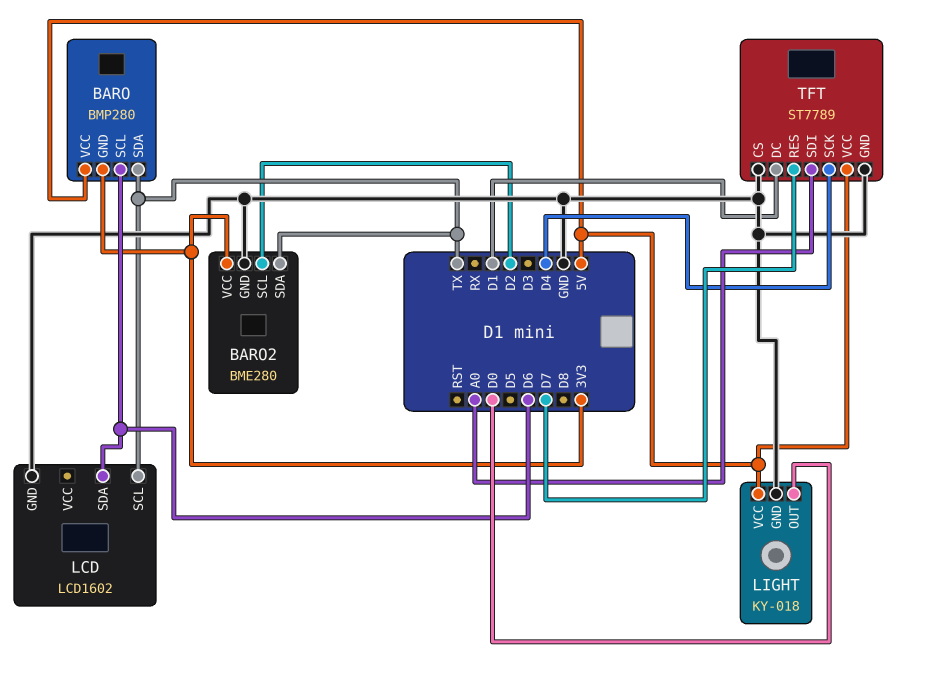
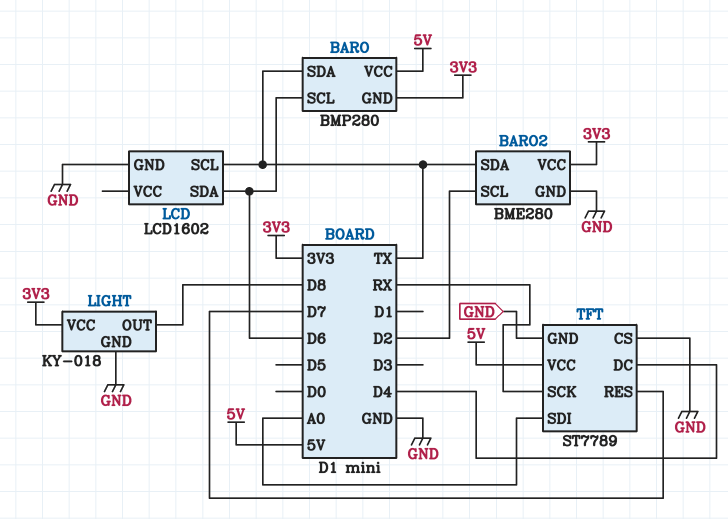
LIGHT pin OUT: D0 -> D8
LIGHT pin VCC: 5V -> 3V3
TFT pin DC: D1 -> D4
TFT pin SCK: D4 -> RX

